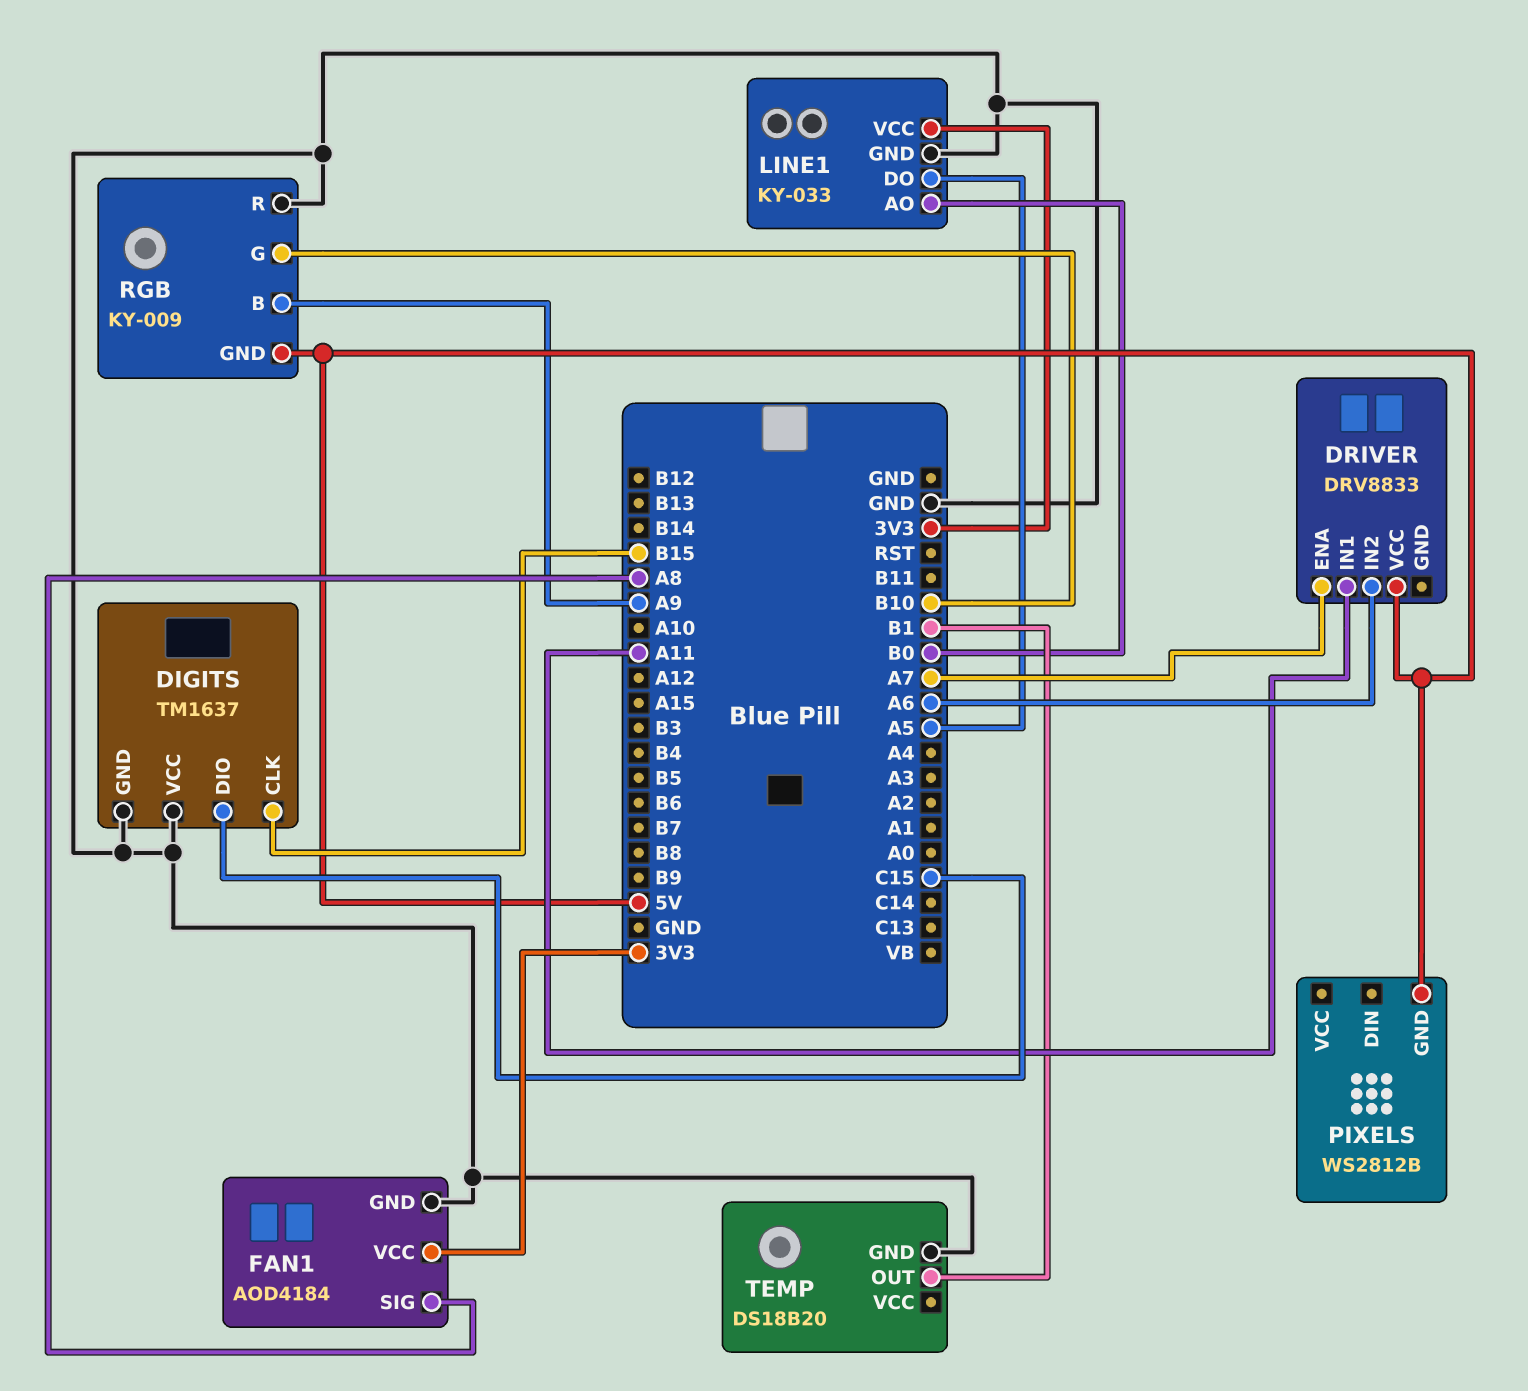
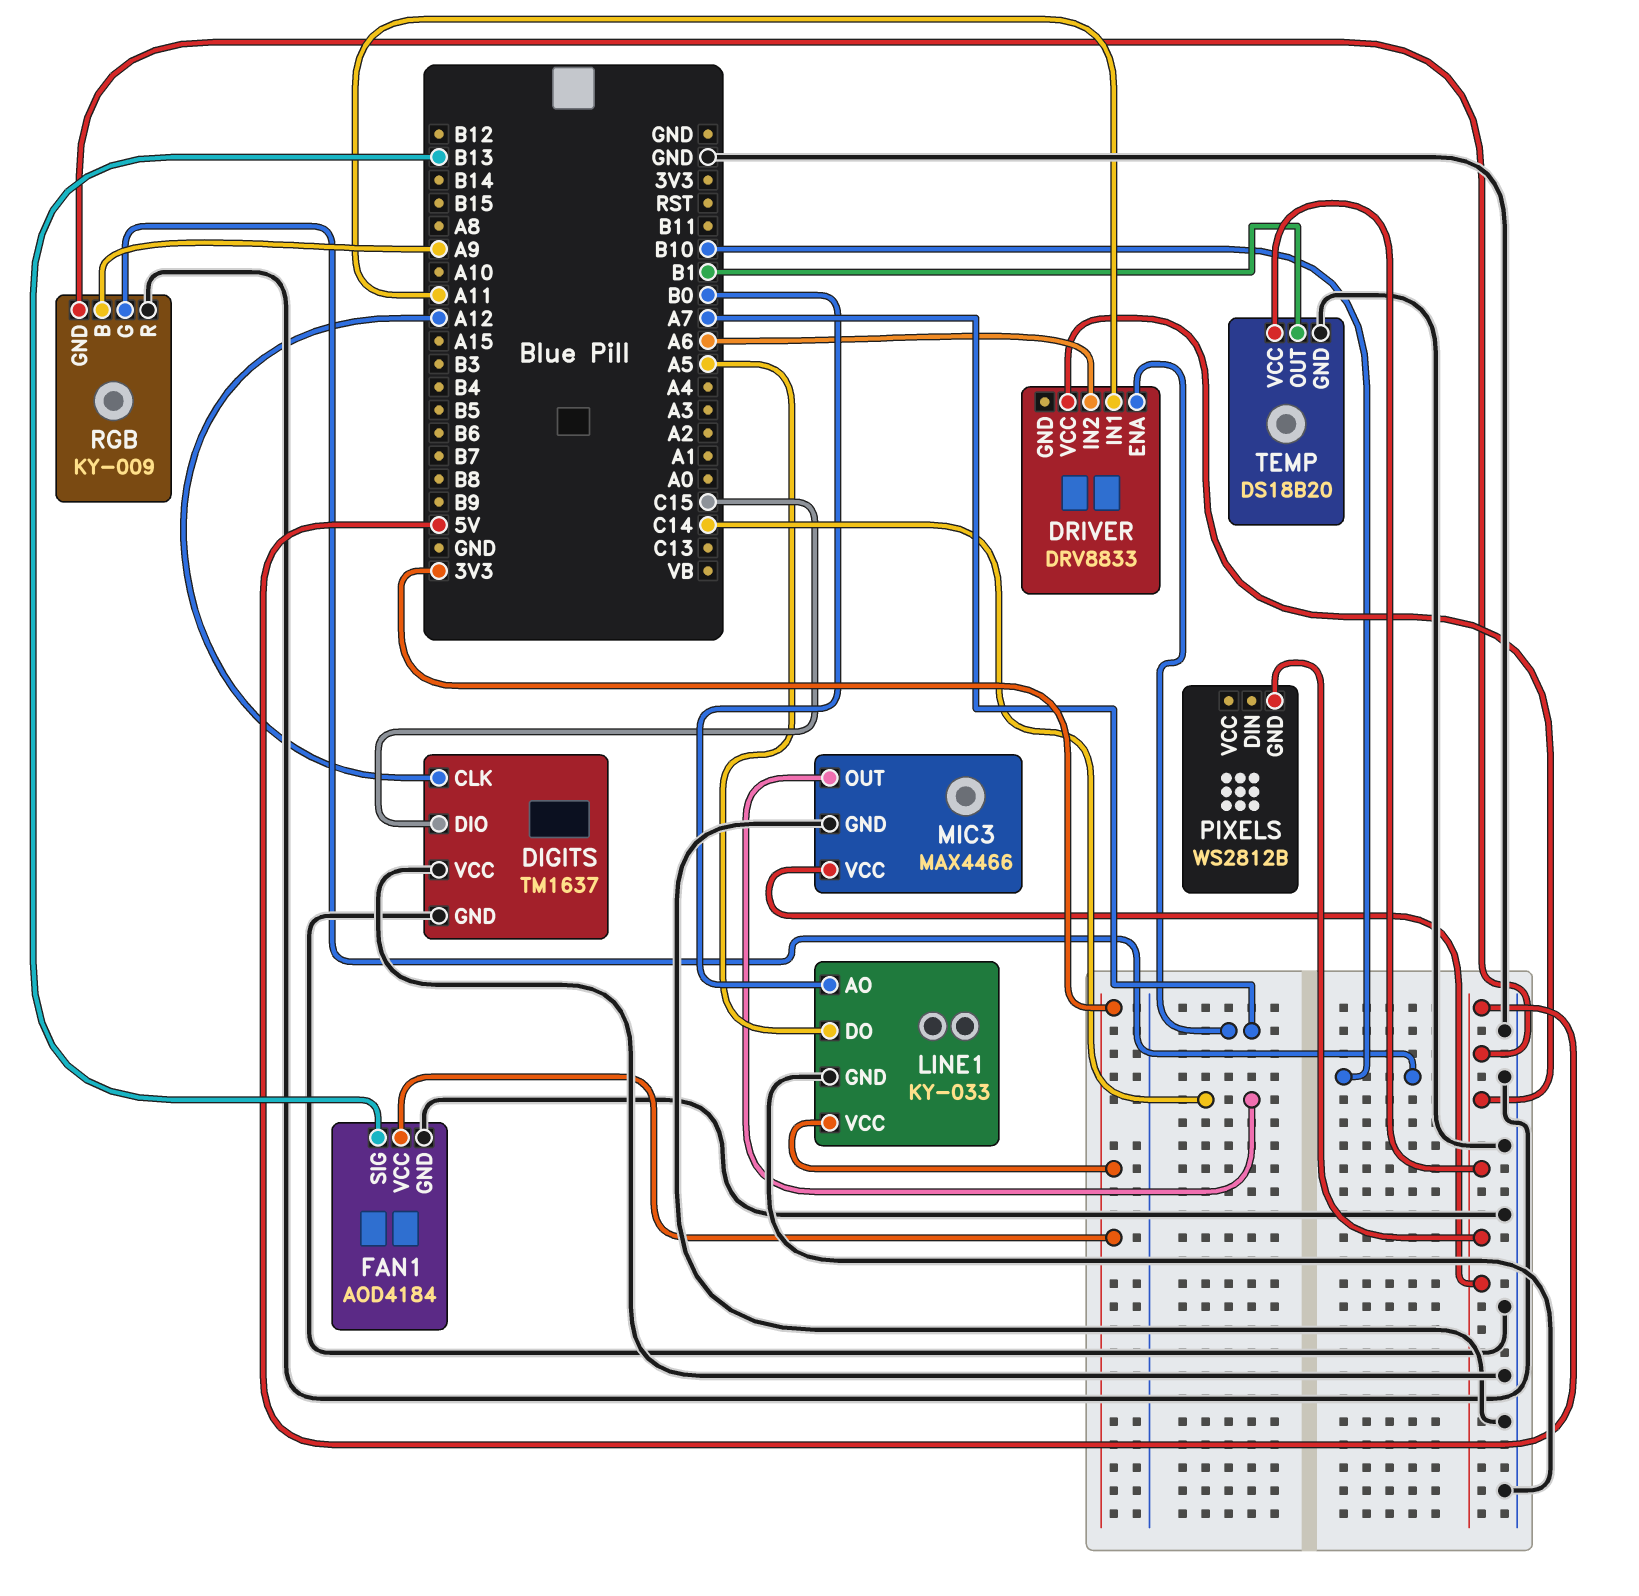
DIGITS pin CLK: B15 -> A12
FAN1 pin SIG: A8 -> B13
MIC3: none -> MAX4466
MIC3 pin GND: none -> GND
MIC3 pin OUT: none -> C14
MIC3 pin VCC: none -> 5V
TEMP pin VCC: none -> 5V

